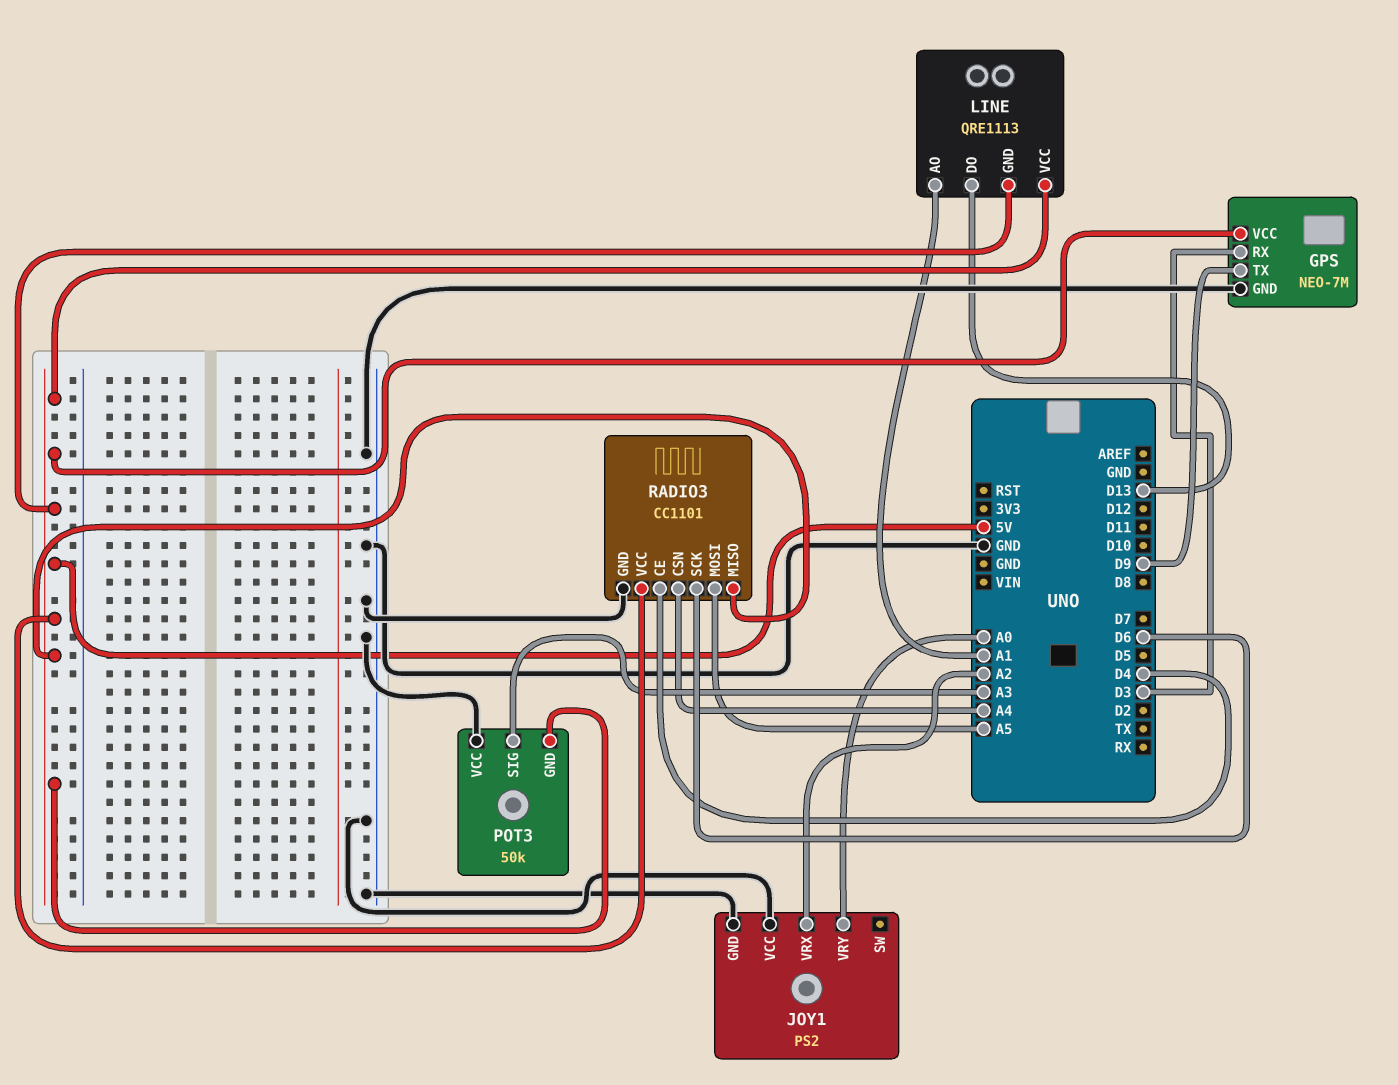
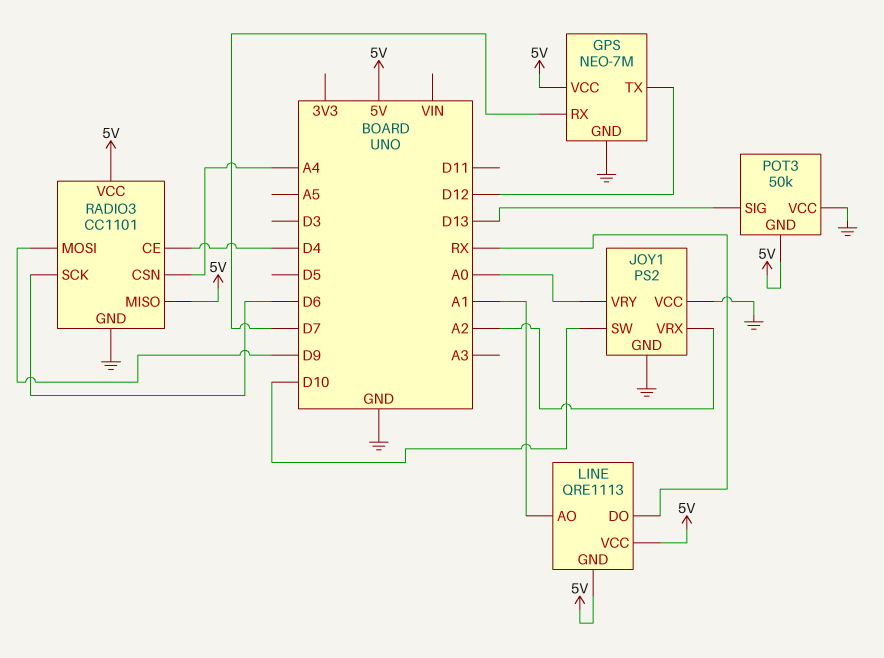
GPS pin RX: D3 -> D7
GPS pin TX: D9 -> D12
JOY1 pin SW: none -> D10
LINE pin DO: D13 -> RX
POT3 pin SIG: A3 -> D13
RADIO3 pin MOSI: A5 -> D9

